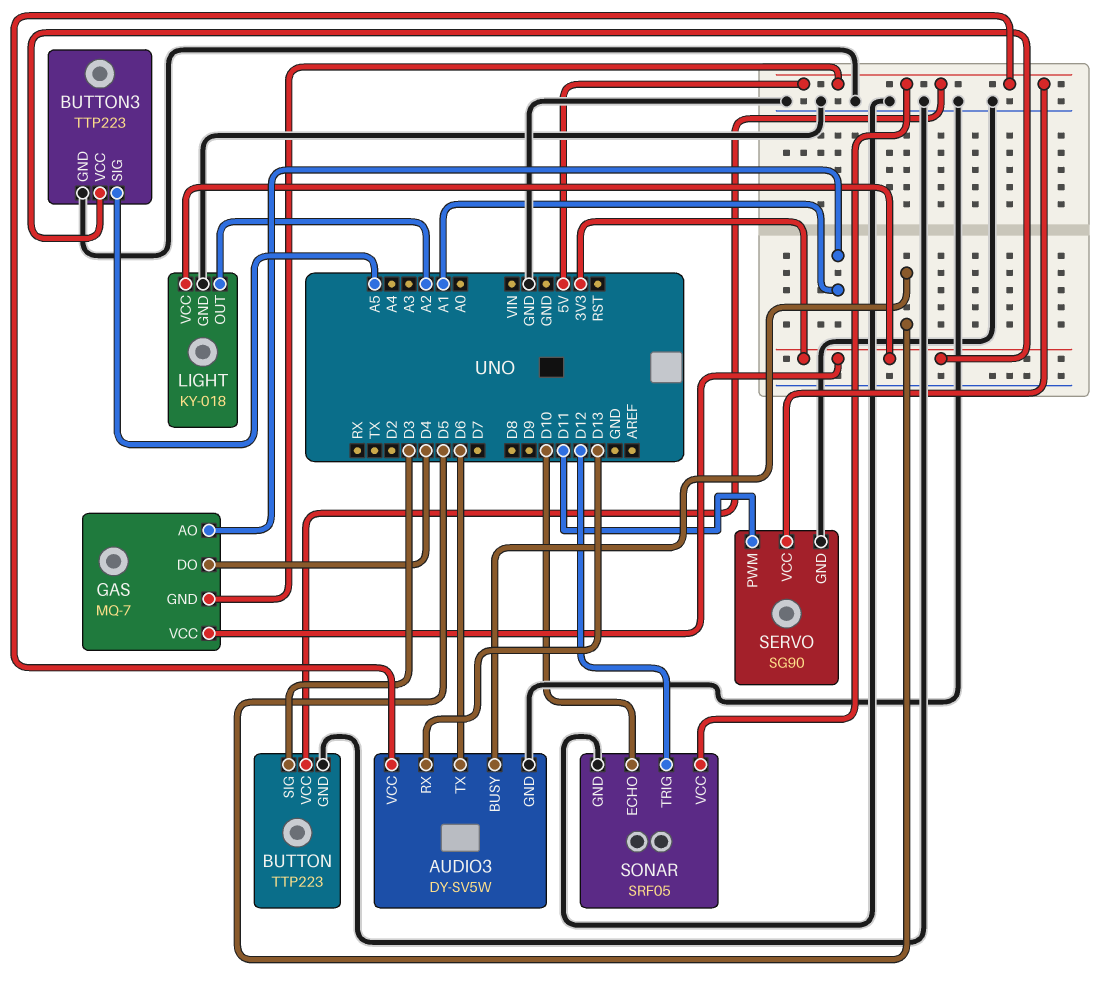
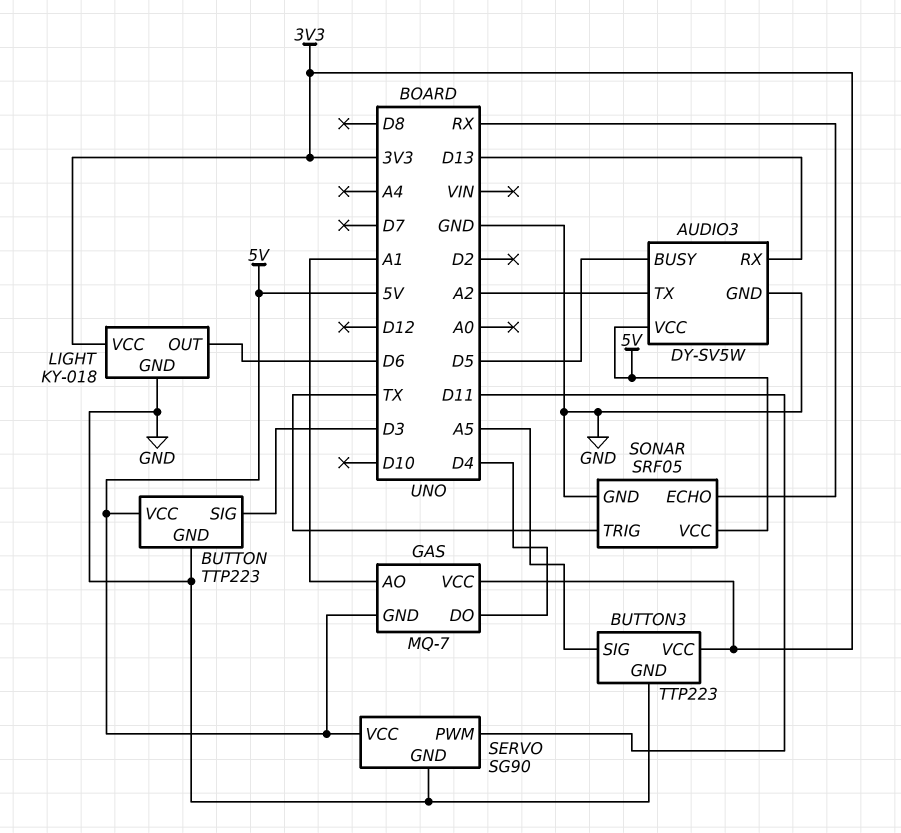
AUDIO3 pin TX: D6 -> A2
LIGHT pin OUT: A2 -> D6
SONAR pin ECHO: D10 -> RX
SONAR pin TRIG: D12 -> TX

